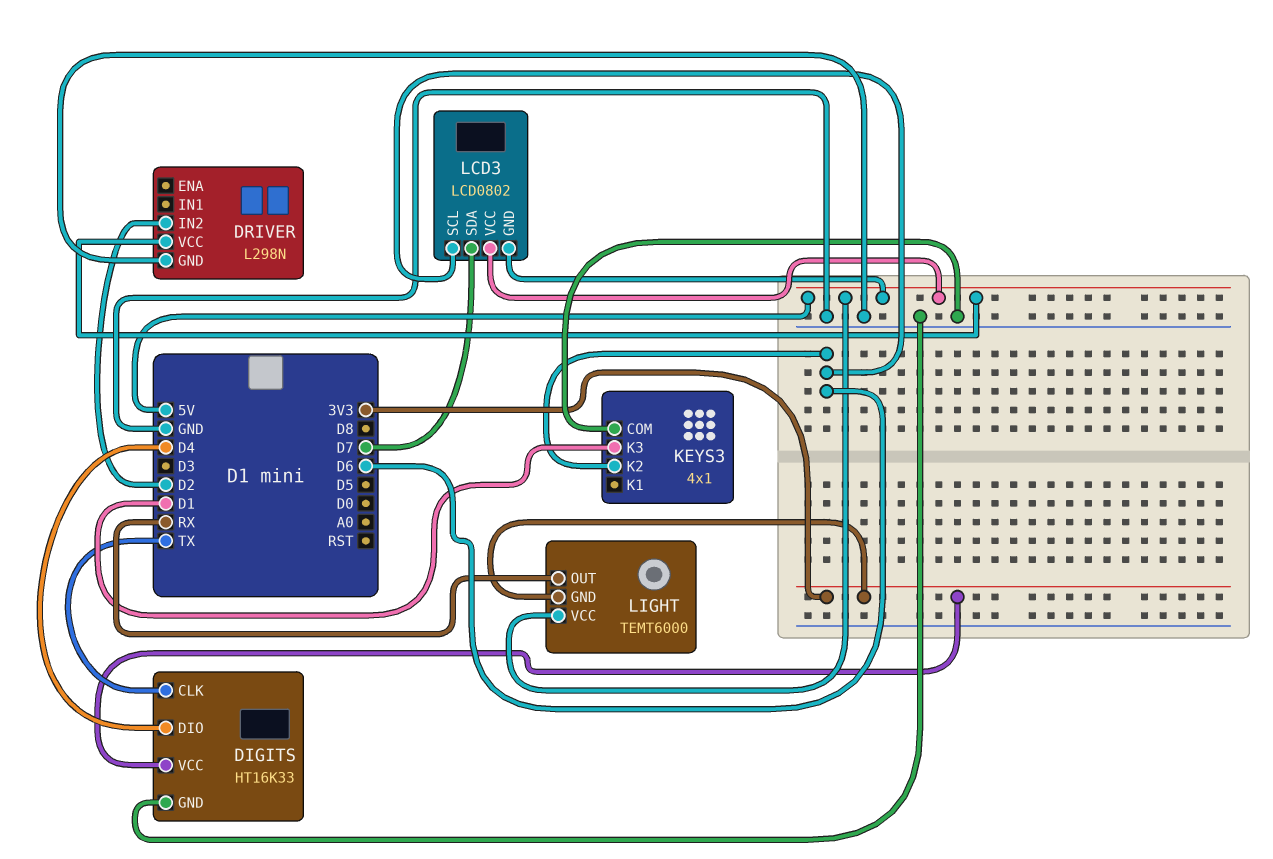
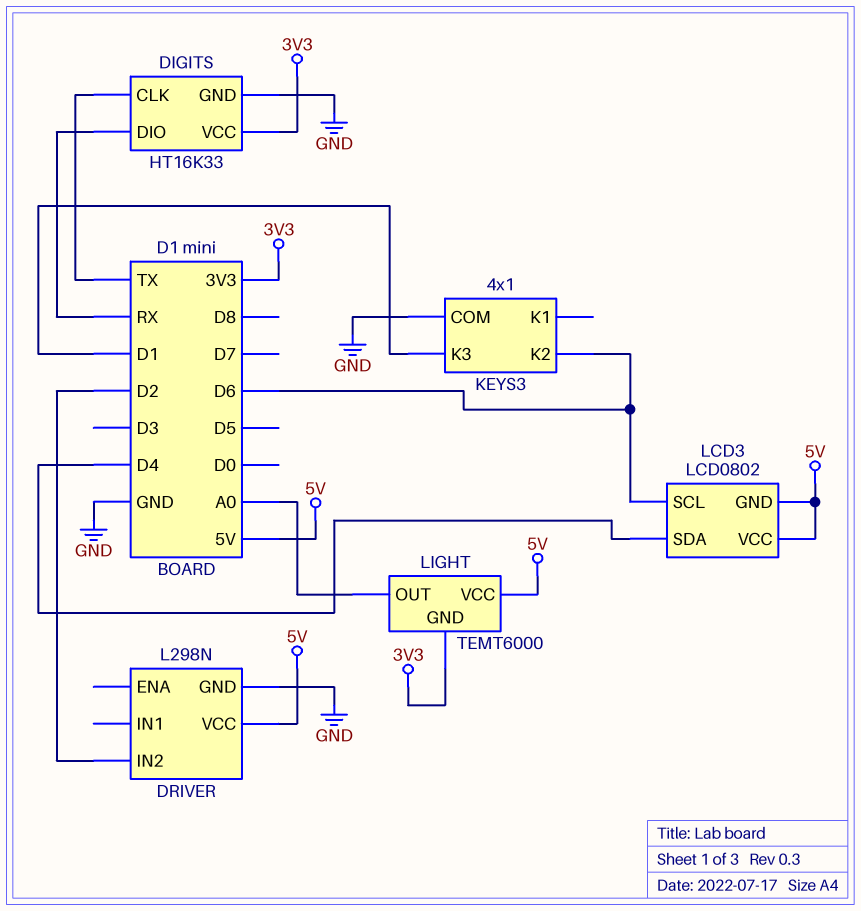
DIGITS pin DIO: D4 -> RX
LCD3 pin SDA: D7 -> D4
LIGHT pin OUT: RX -> A0

